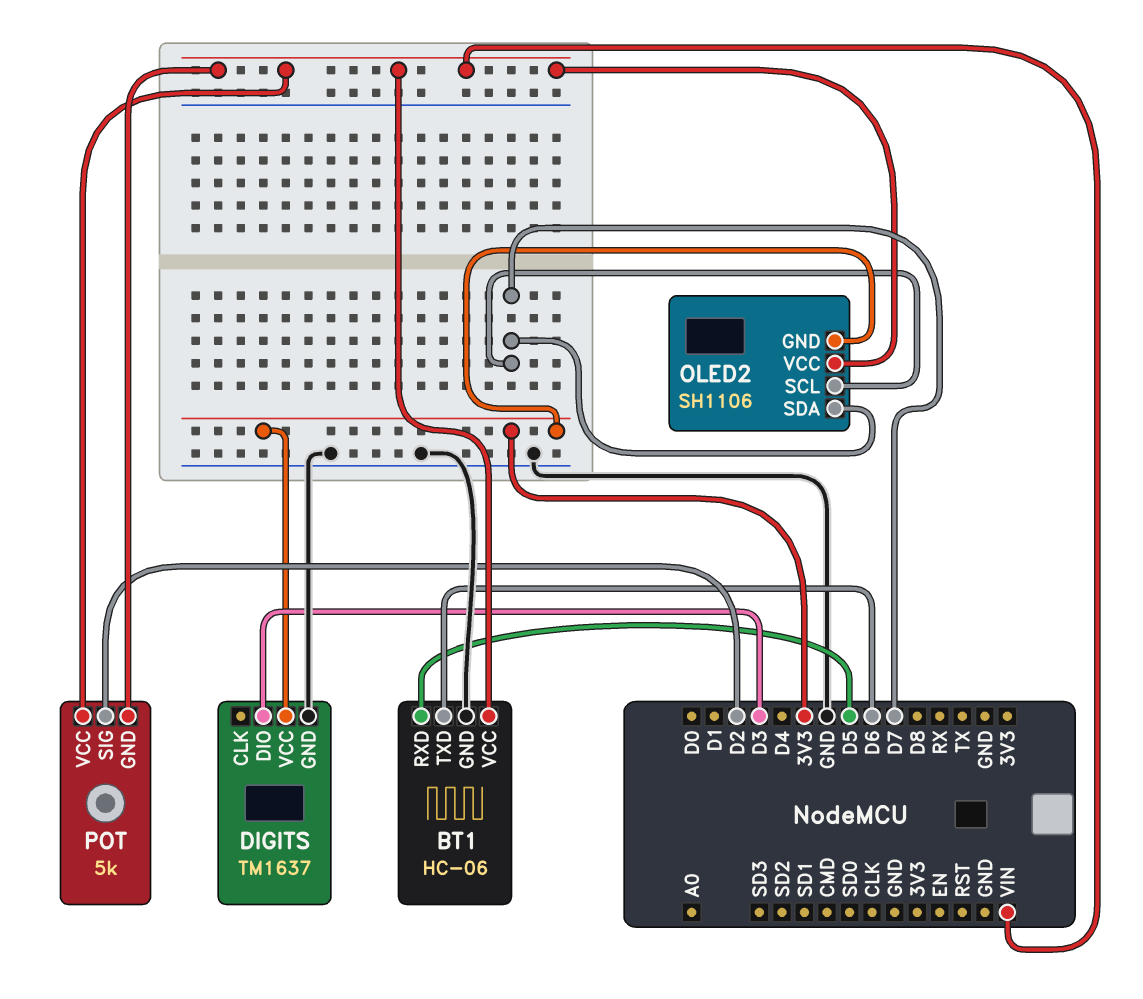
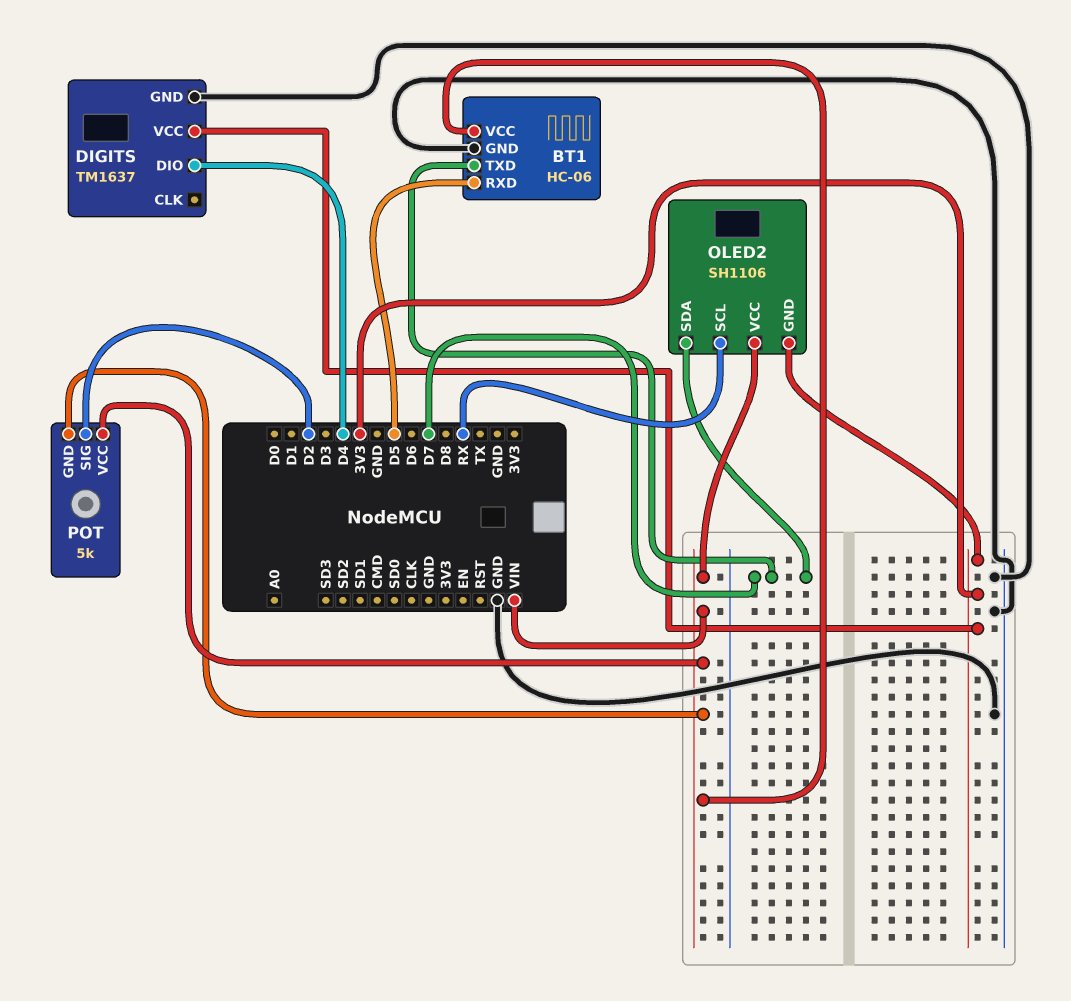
BT1 pin TXD: D6 -> D7
DIGITS pin DIO: D3 -> D4
OLED2 pin SCL: D7 -> RX

